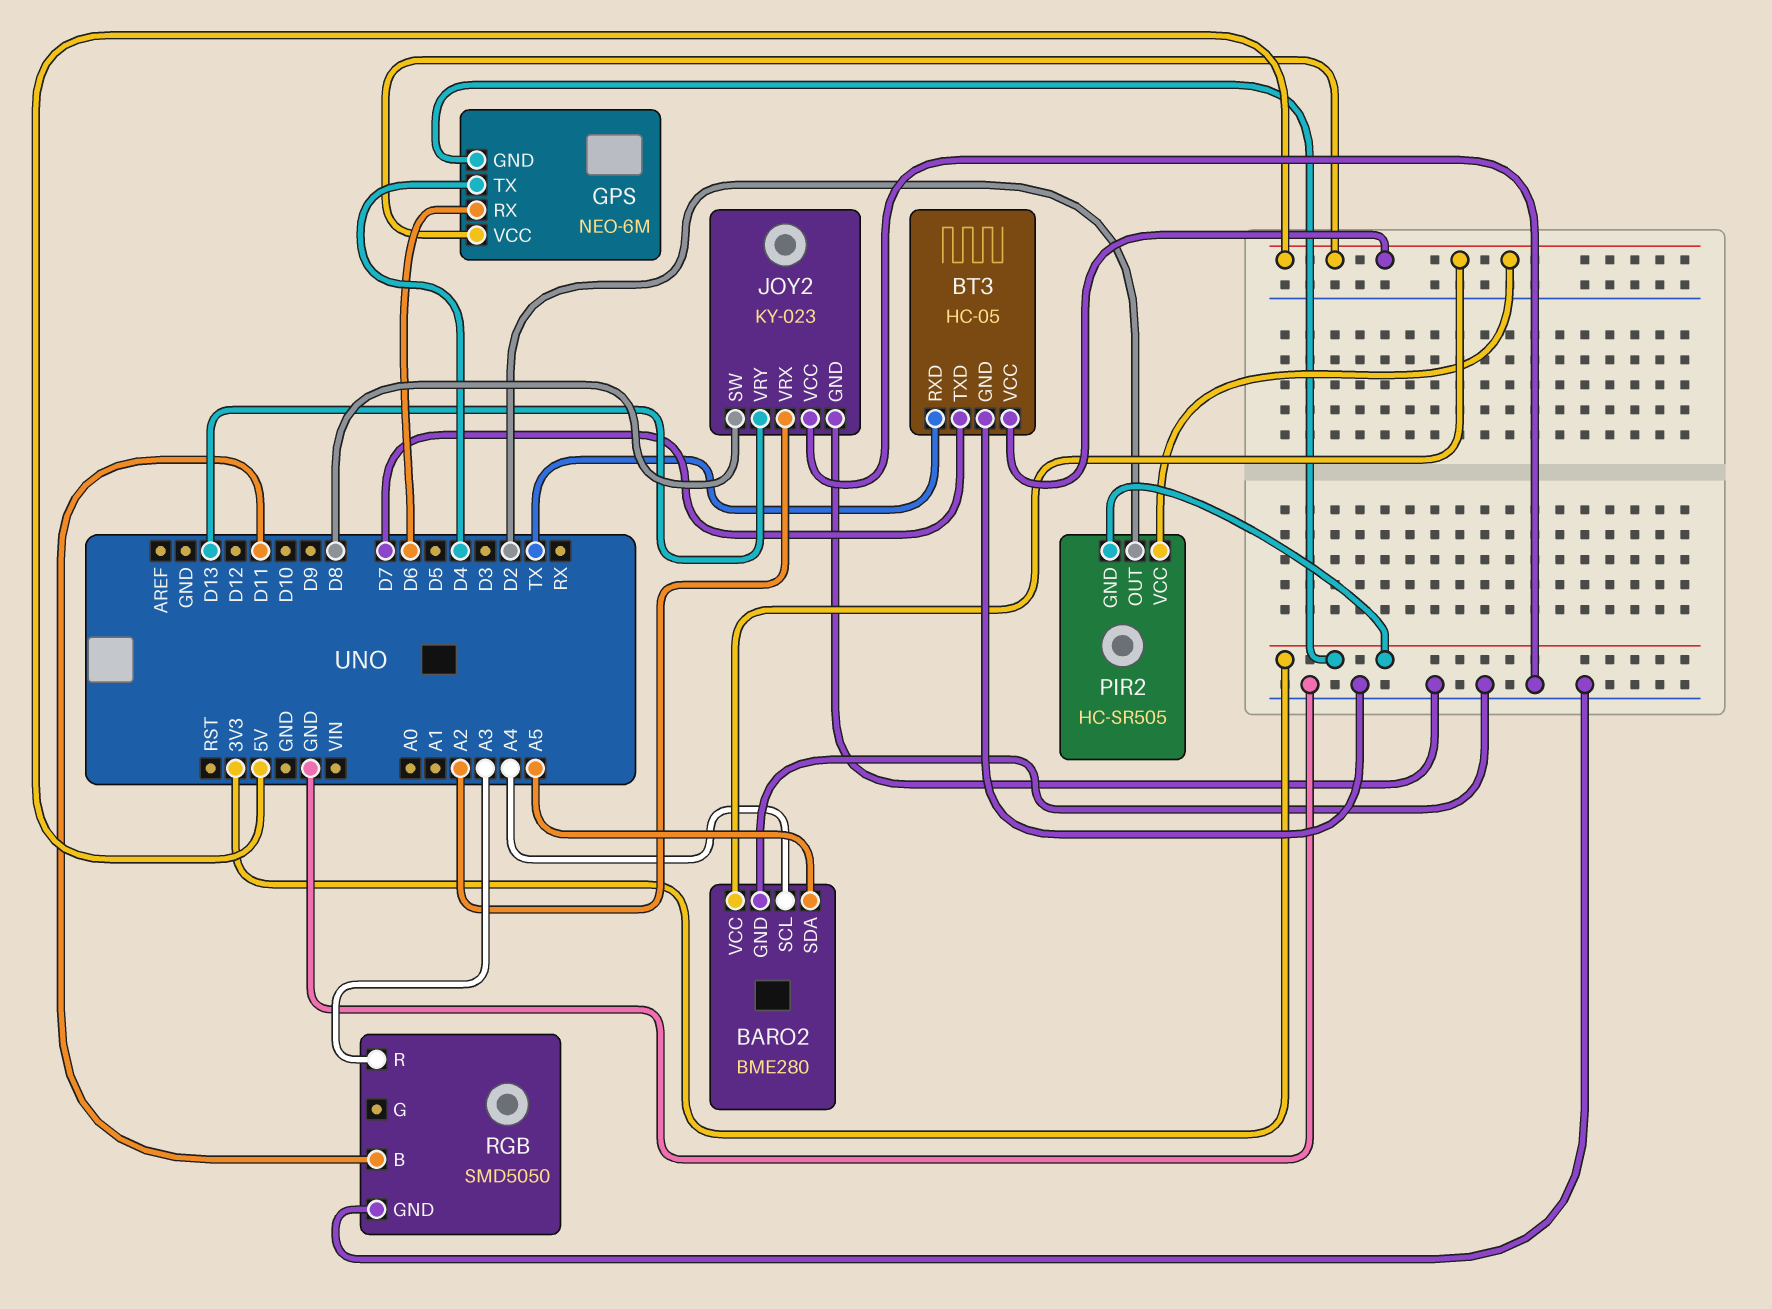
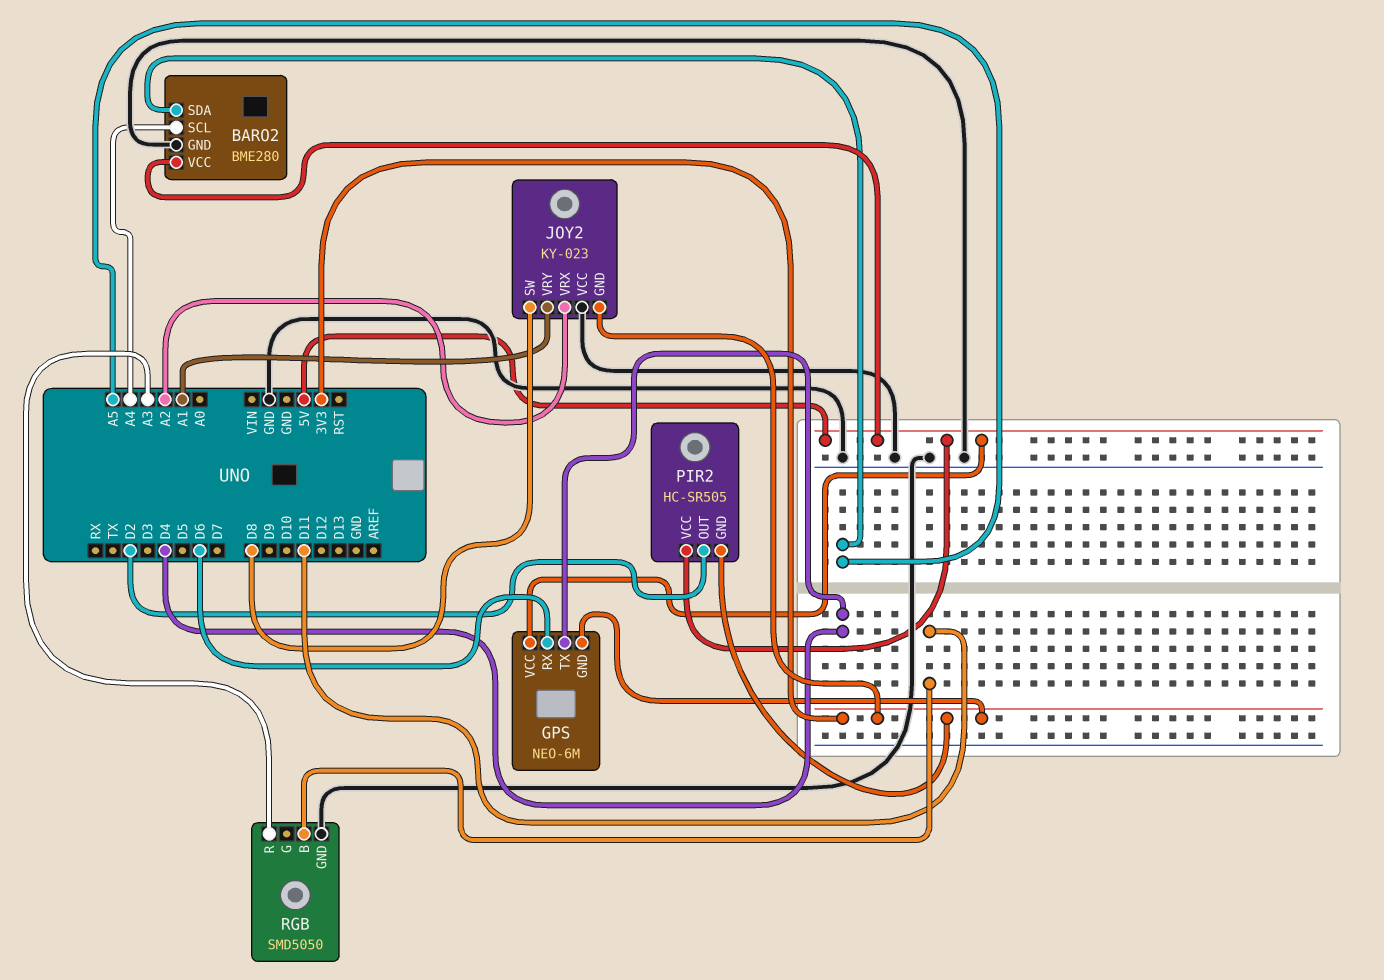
BT3: HC-05 -> none
BT3 pin GND: GND -> none
BT3 pin RXD: TX -> none
BT3 pin TXD: D7 -> none
BT3 pin VCC: 5V -> none
JOY2 pin GND: GND -> 3V3
JOY2 pin VRY: D13 -> A1

